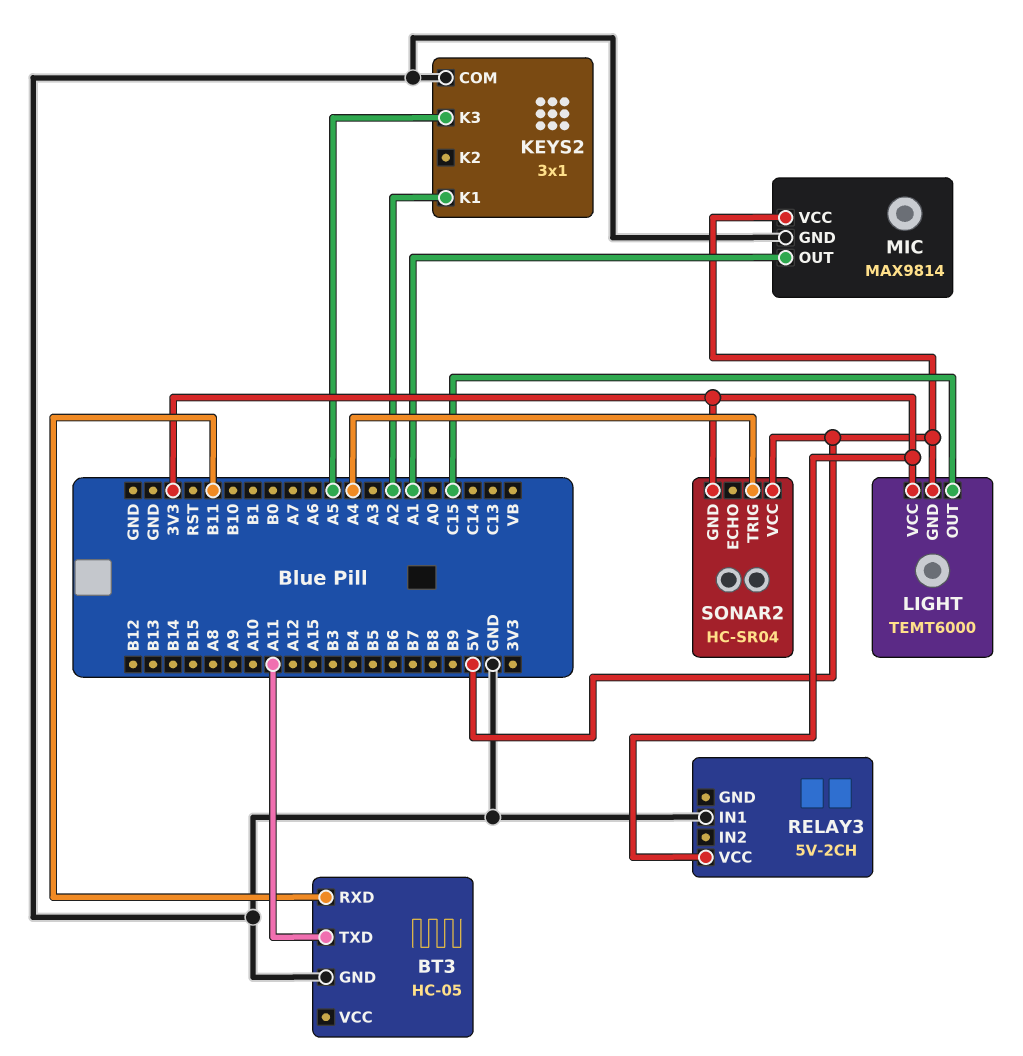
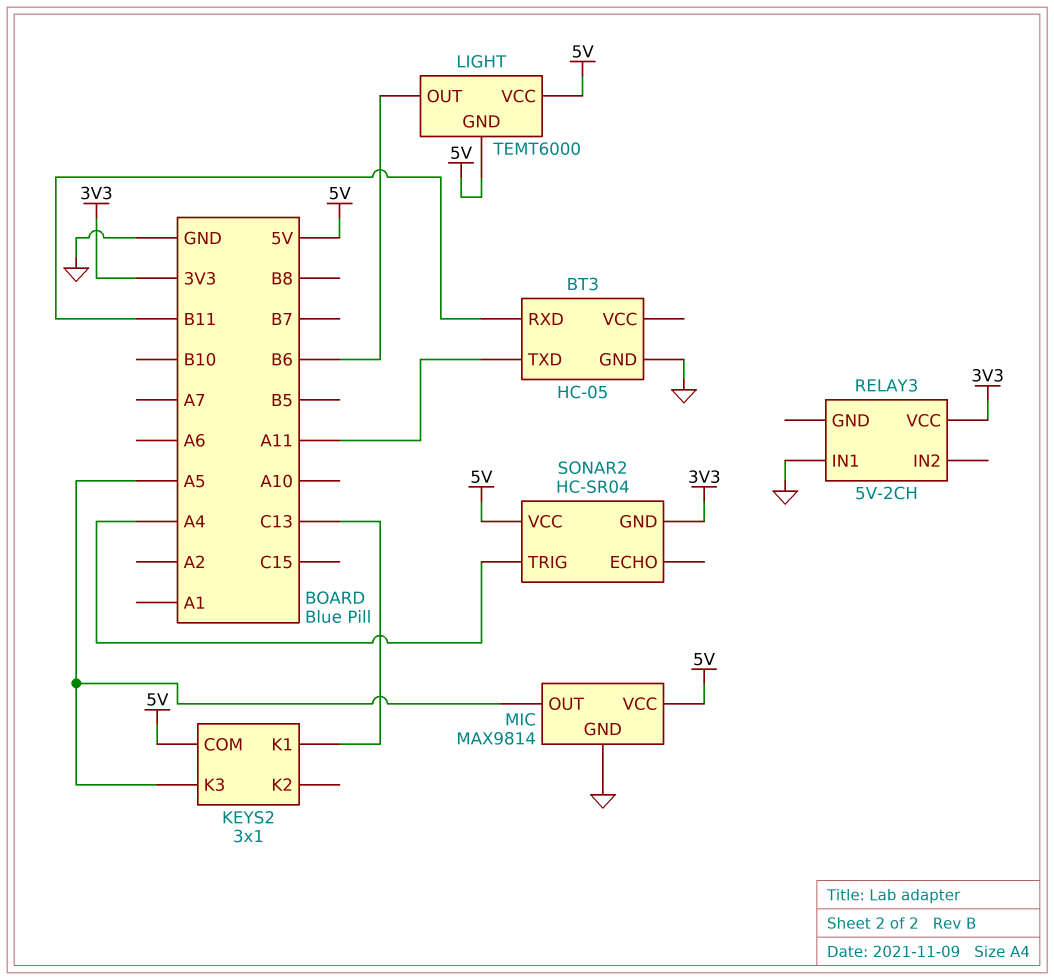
KEYS2 pin COM: GND -> 5V
KEYS2 pin K1: A2 -> C13
LIGHT pin OUT: C15 -> B6
LIGHT pin VCC: 3V3 -> 5V
MIC pin OUT: A1 -> A5

